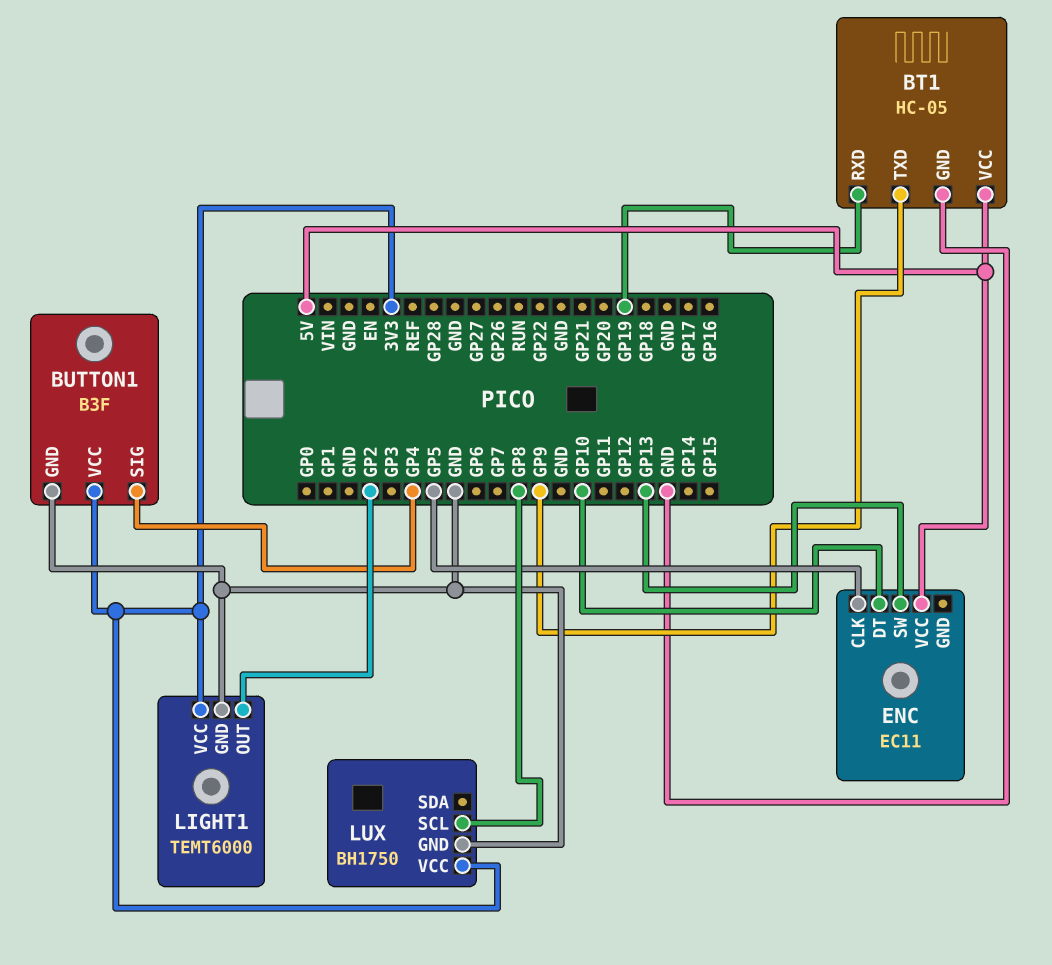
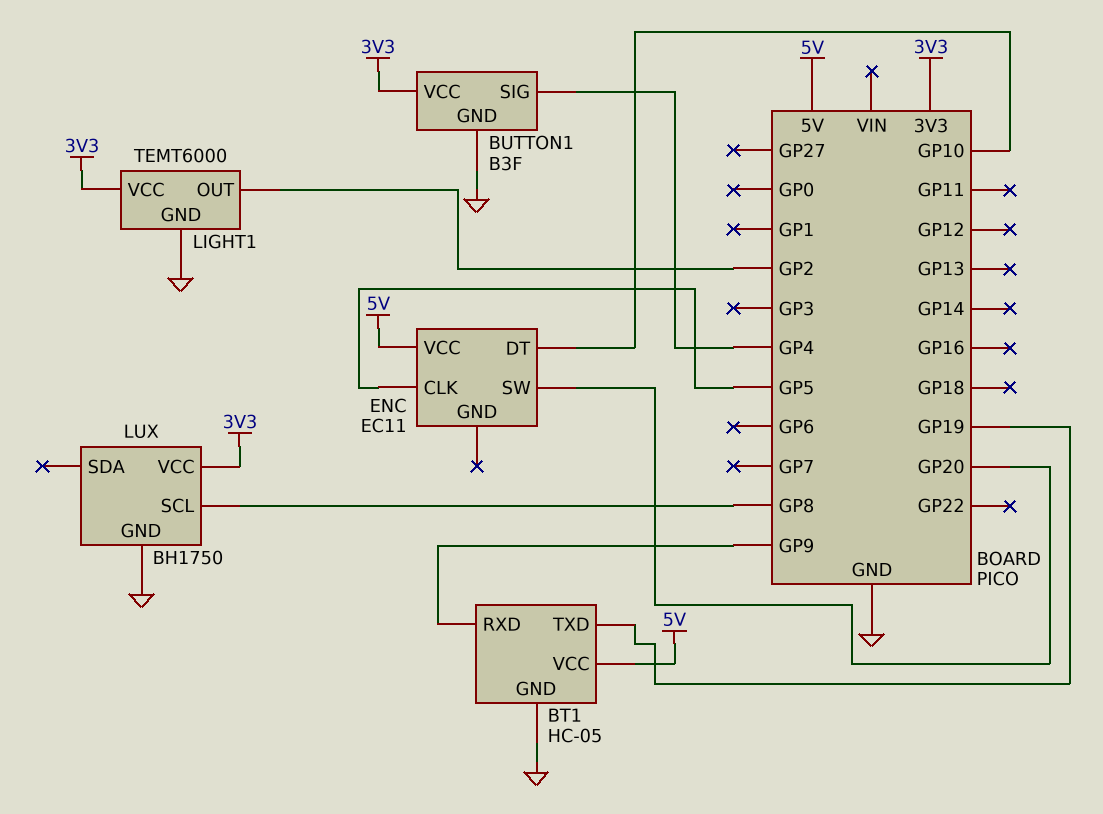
BT1 pin RXD: GP19 -> GP9
BT1 pin TXD: GP9 -> GP19
ENC pin SW: GP13 -> GP20

